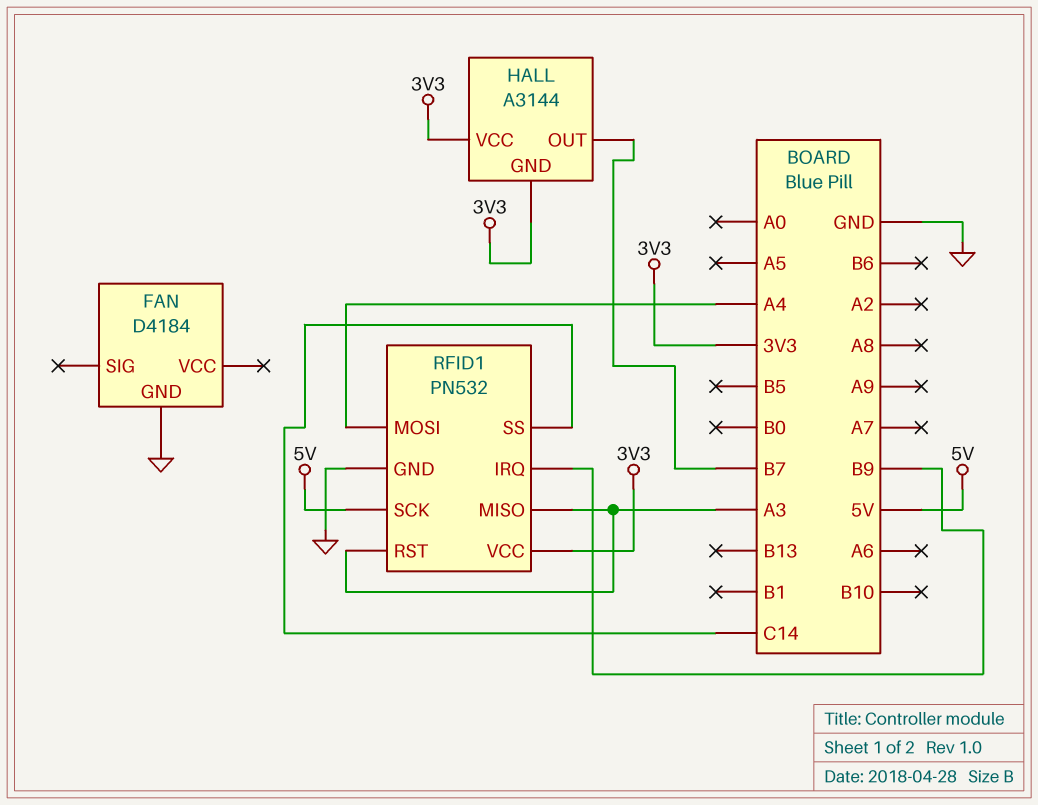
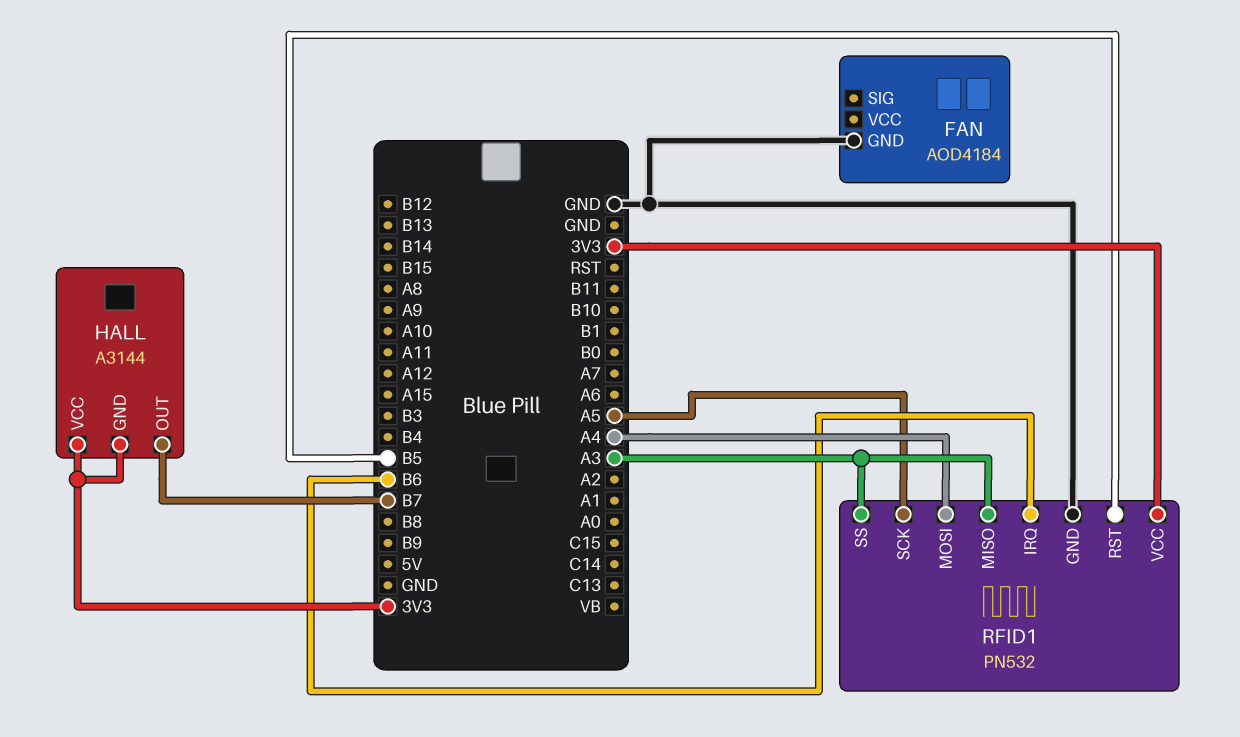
FAN: D4184 -> AOD4184
RFID1 pin IRQ: B9 -> B6
RFID1 pin RST: A3 -> B5
RFID1 pin SCK: 5V -> A5
RFID1 pin SS: C14 -> A3

